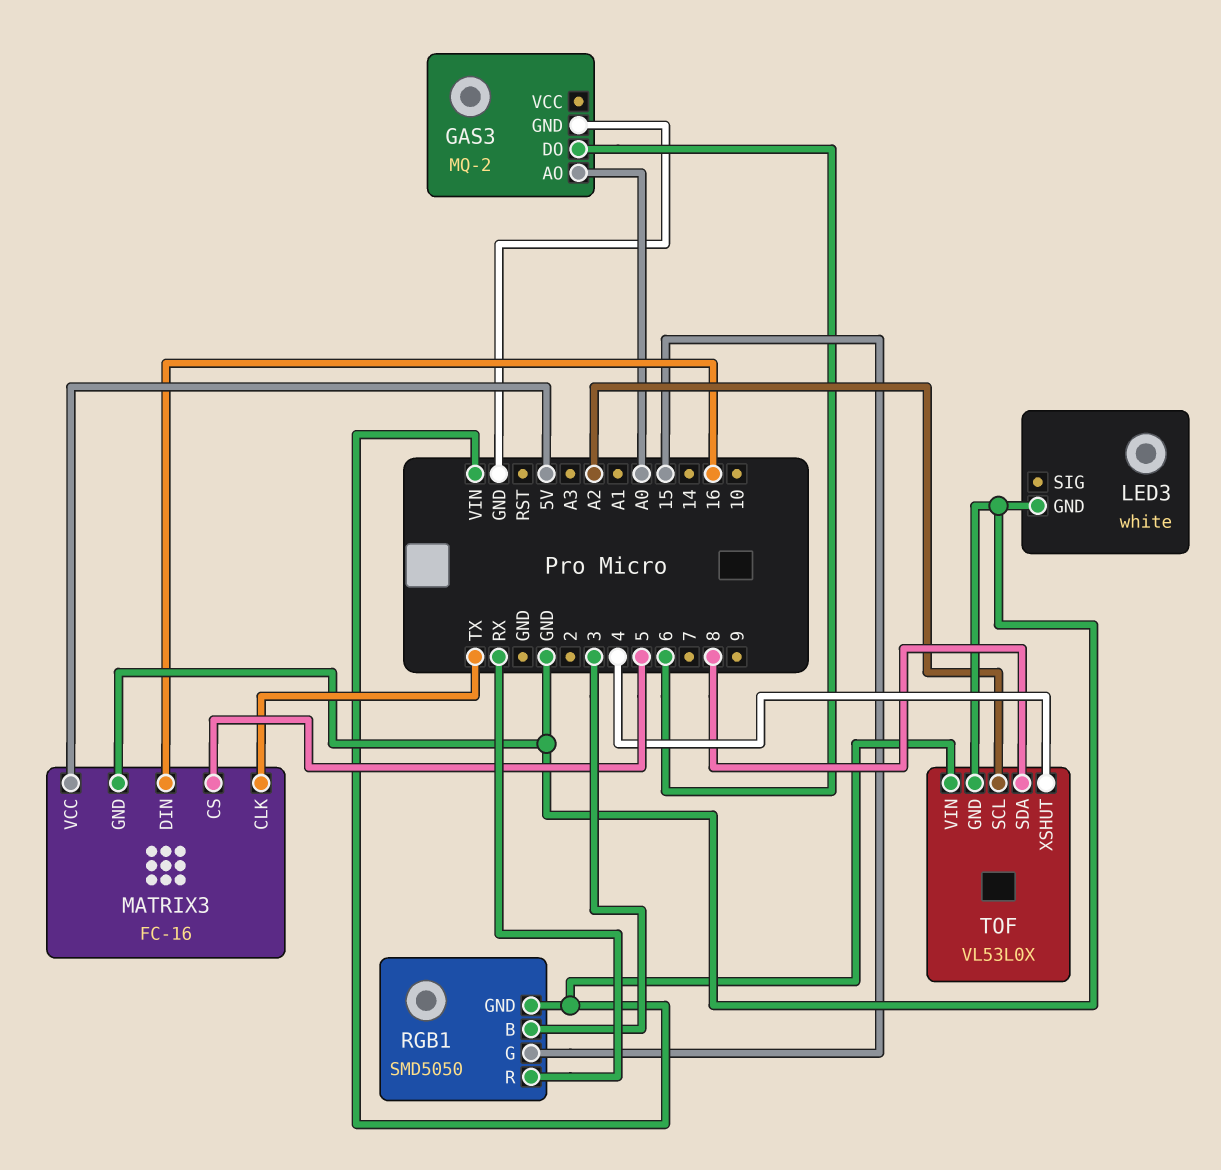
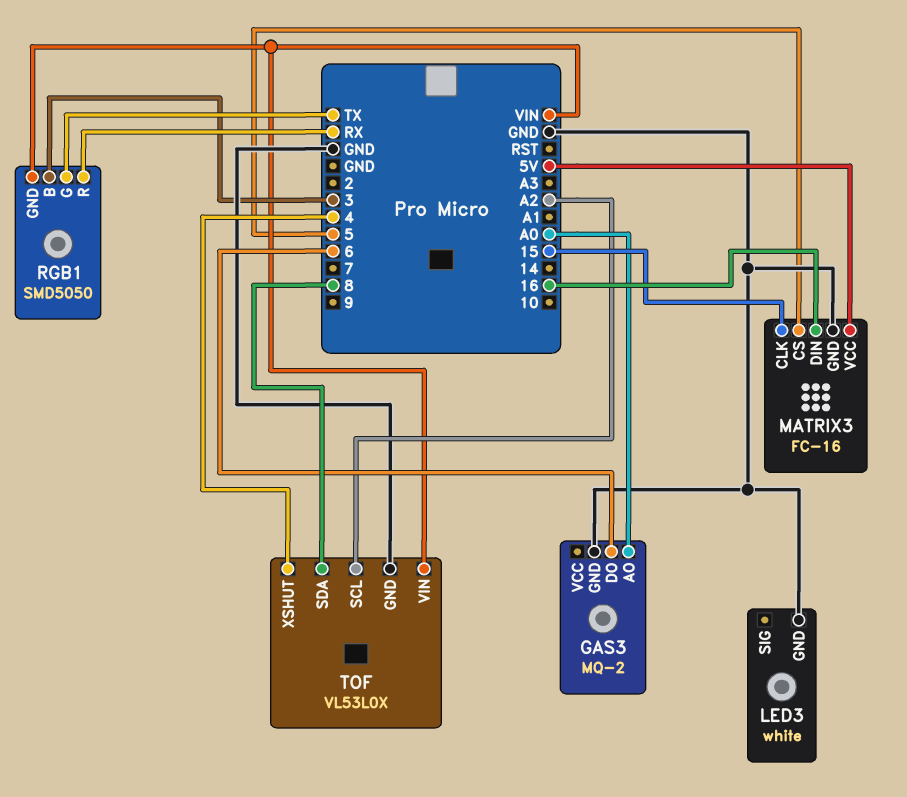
MATRIX3 pin CLK: TX -> 15
RGB1 pin G: 15 -> TX

